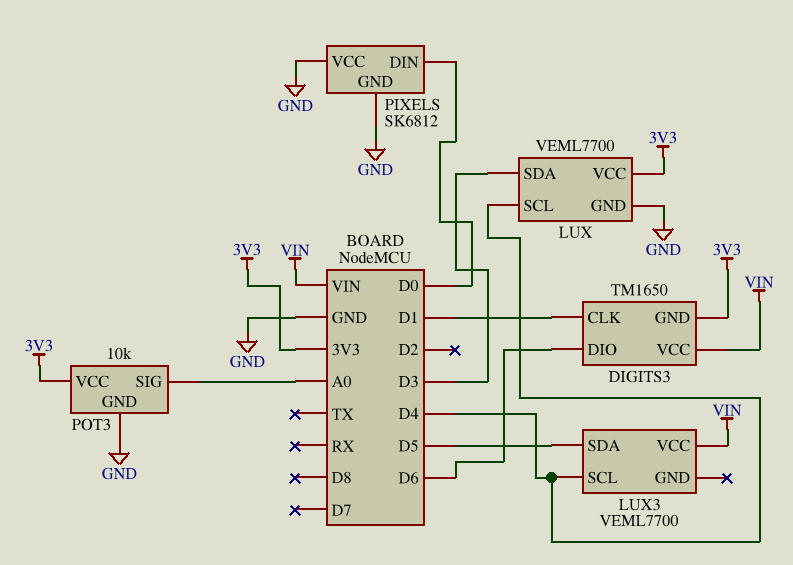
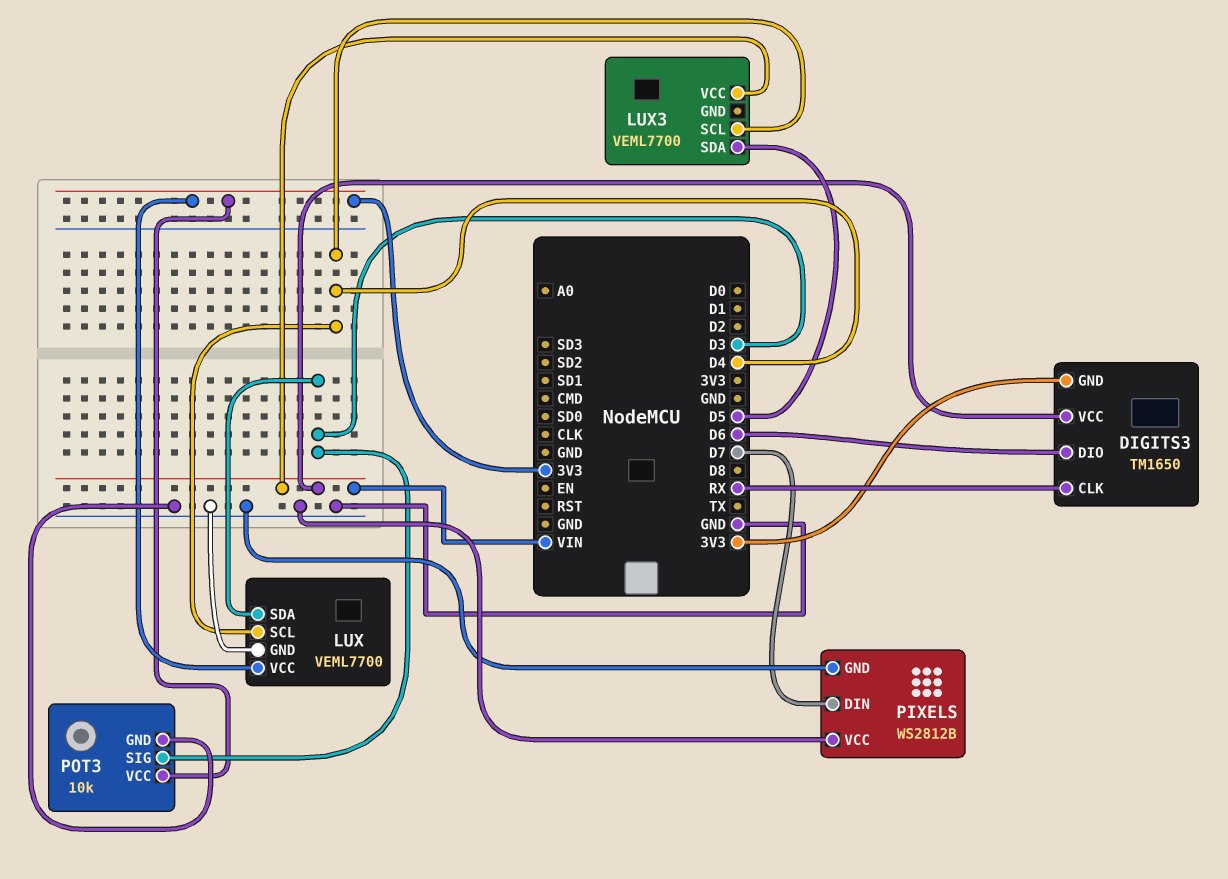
DIGITS3 pin CLK: D1 -> RX
PIXELS: SK6812 -> WS2812B
PIXELS pin DIN: D0 -> D7
POT3 pin SIG: A0 -> D3

